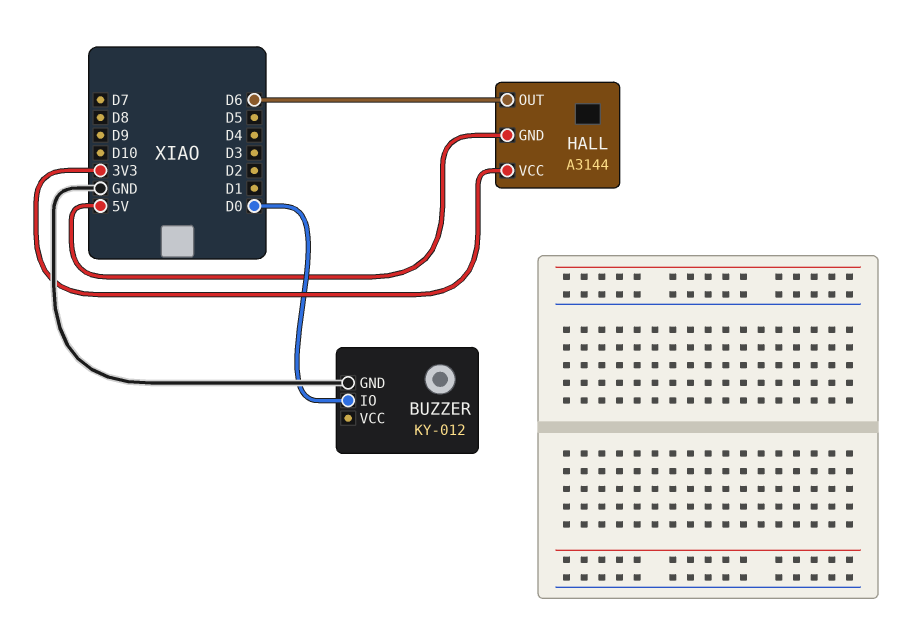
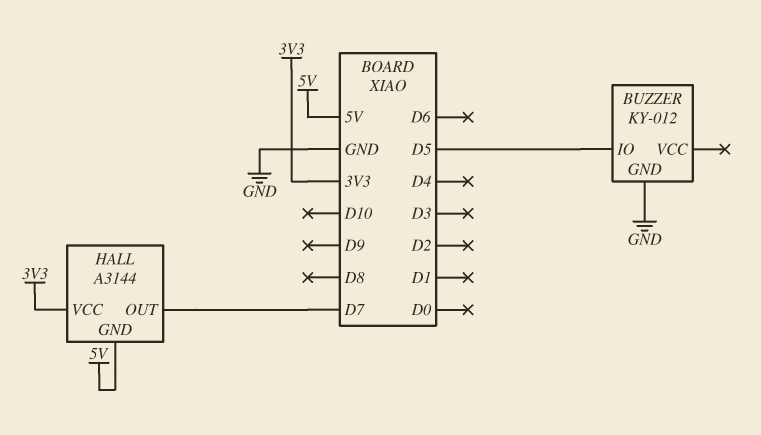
BUZZER pin IO: D0 -> D5
HALL pin OUT: D6 -> D7

